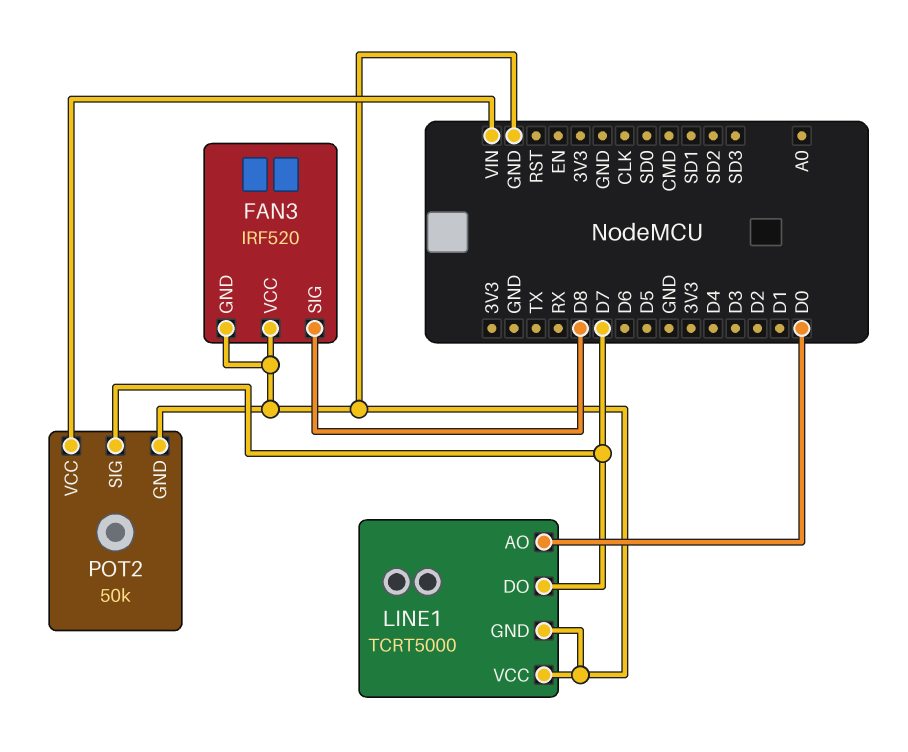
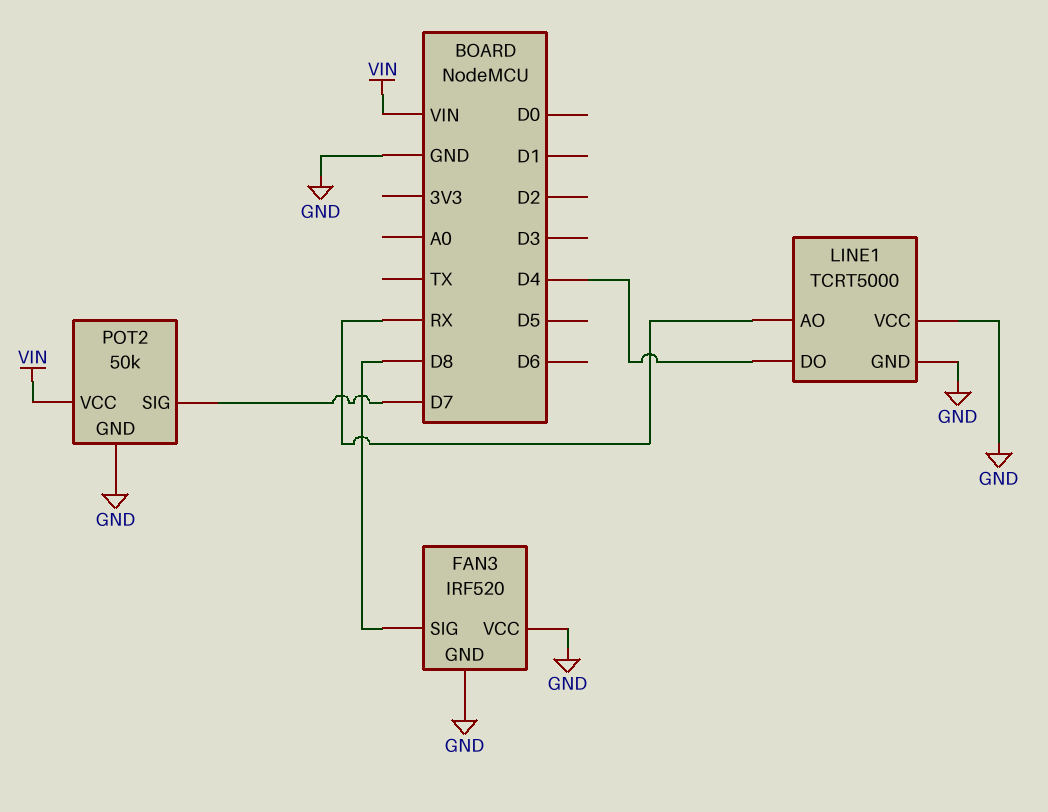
LINE1 pin AO: D0 -> RX
LINE1 pin DO: D7 -> D4

